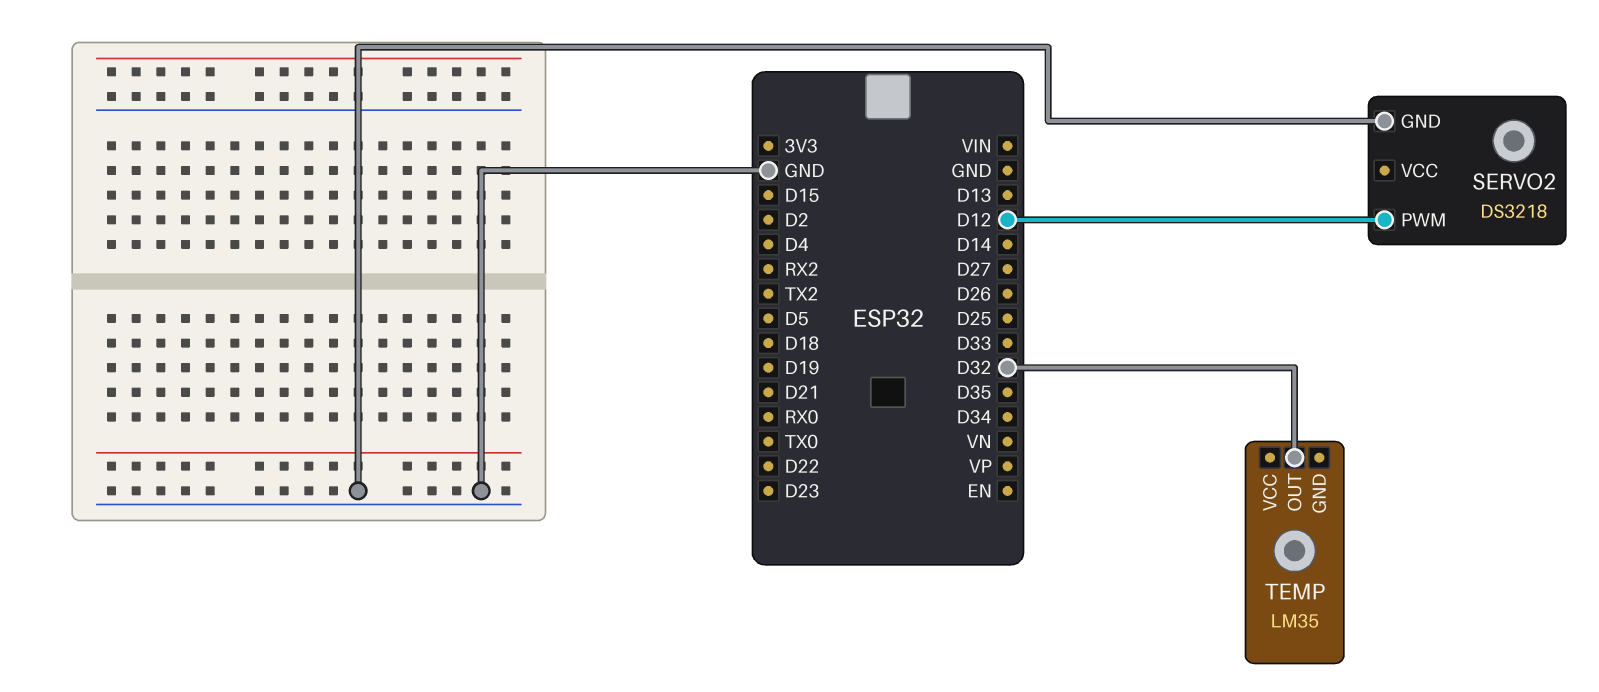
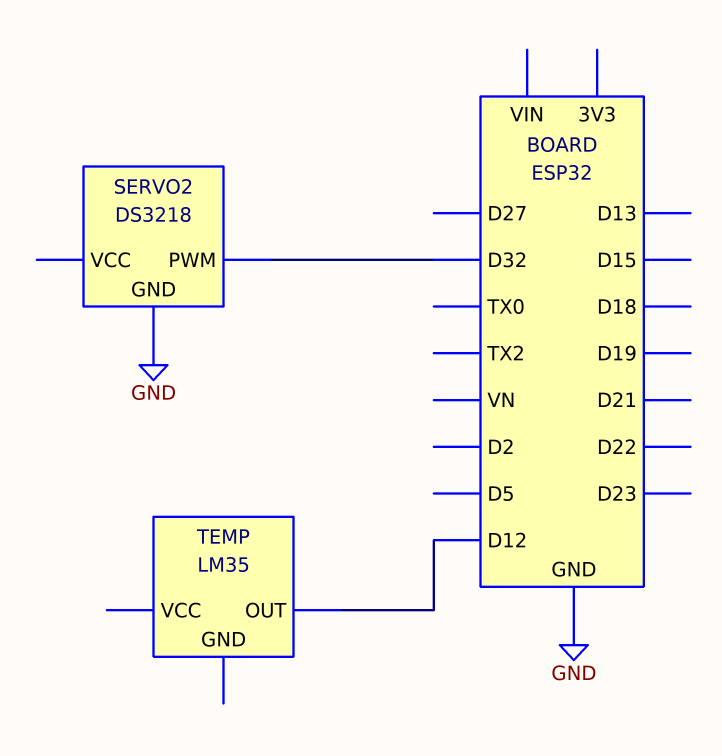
SERVO2 pin PWM: D12 -> D32
TEMP pin OUT: D32 -> D12

